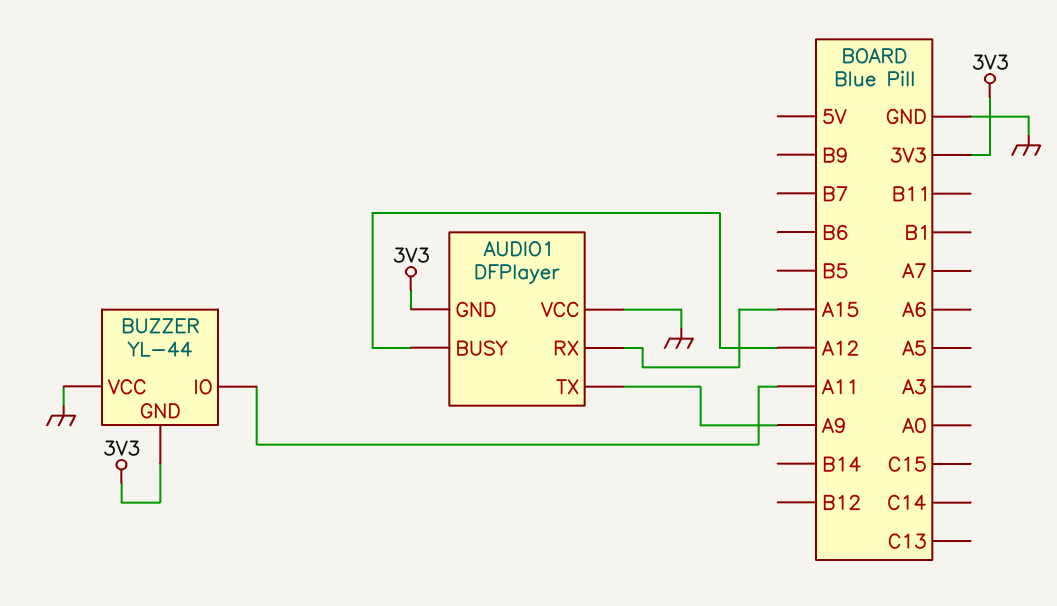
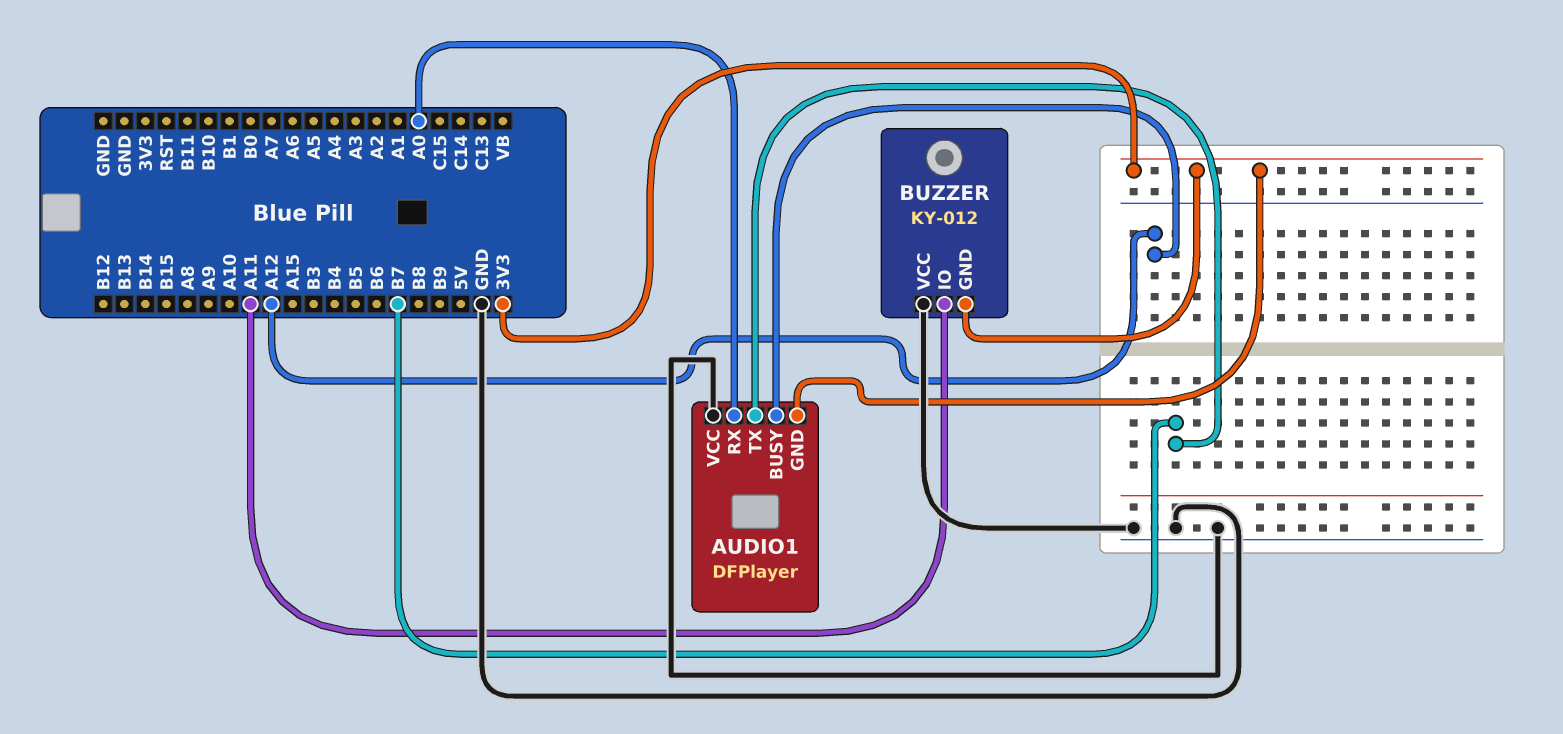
AUDIO1 pin RX: A15 -> A0
AUDIO1 pin TX: A9 -> B7
BUZZER: YL-44 -> KY-012

